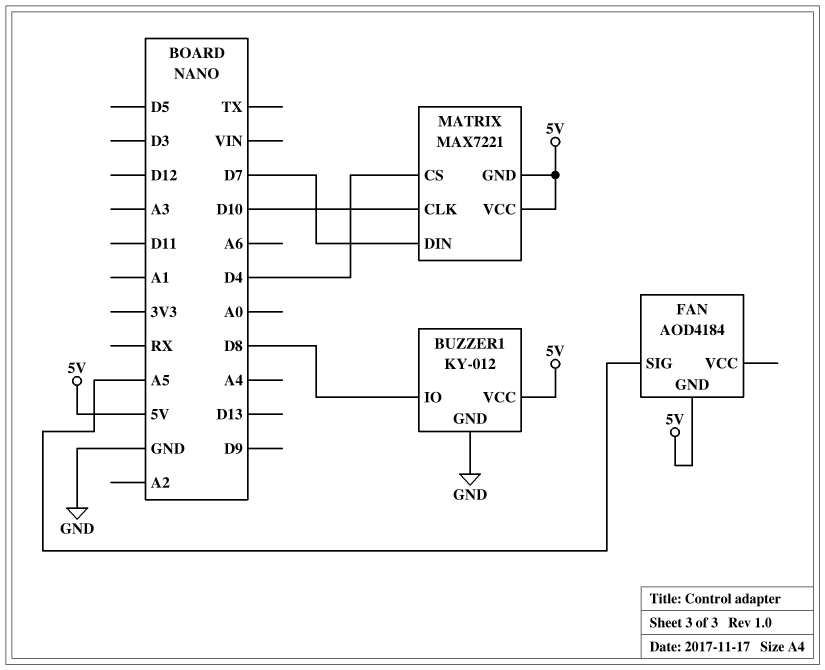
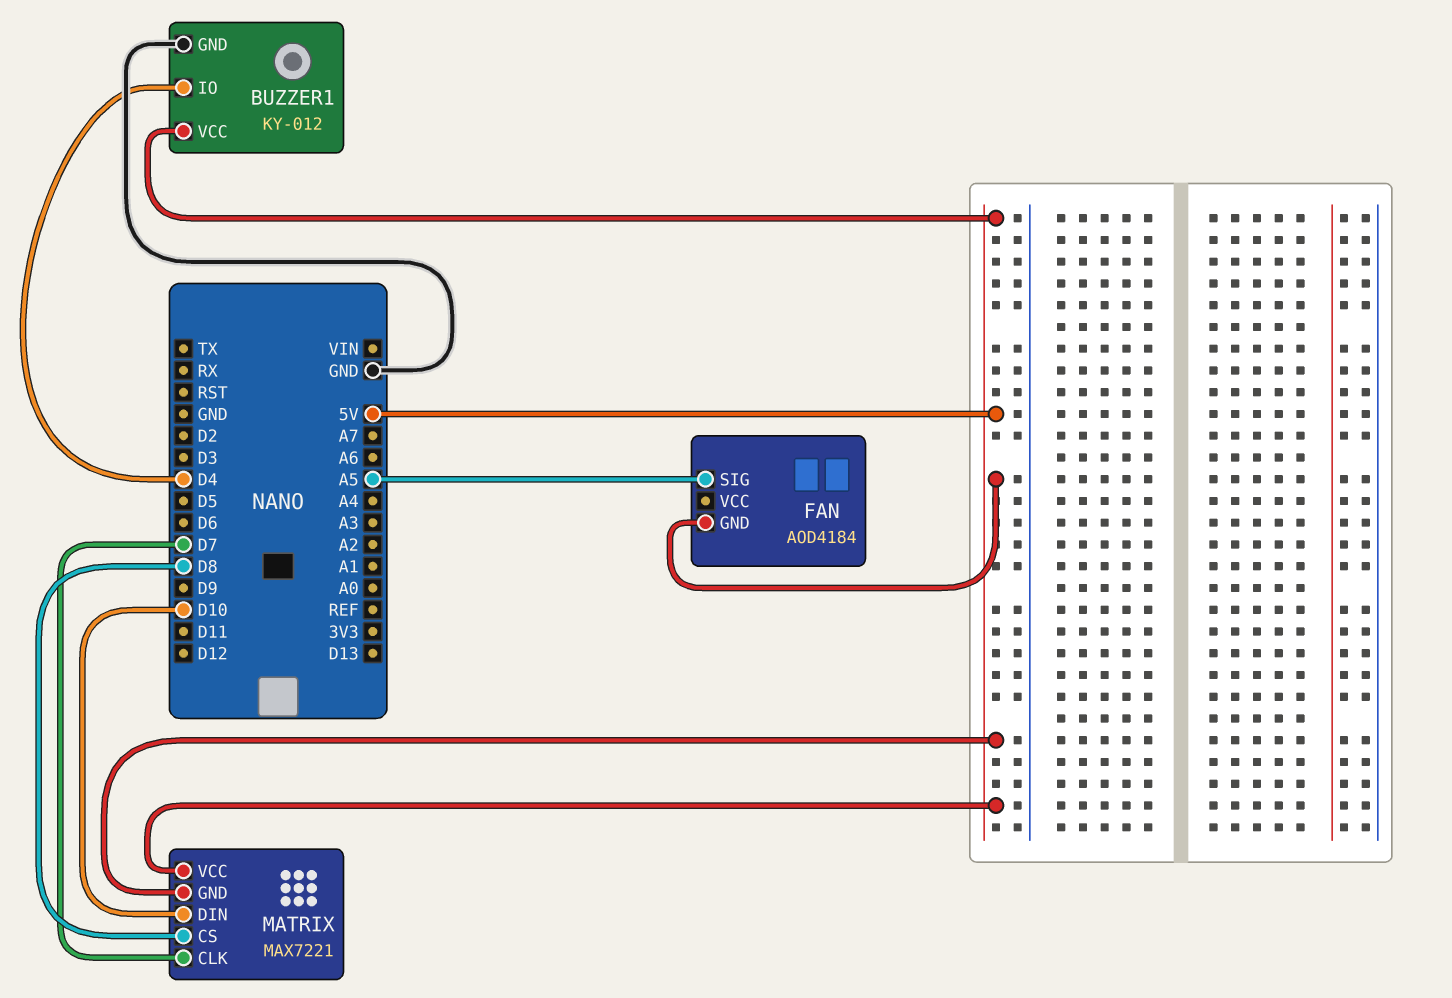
BUZZER1 pin IO: D8 -> D4
MATRIX pin CLK: D10 -> D7
MATRIX pin CS: D4 -> D8
MATRIX pin DIN: D7 -> D10

